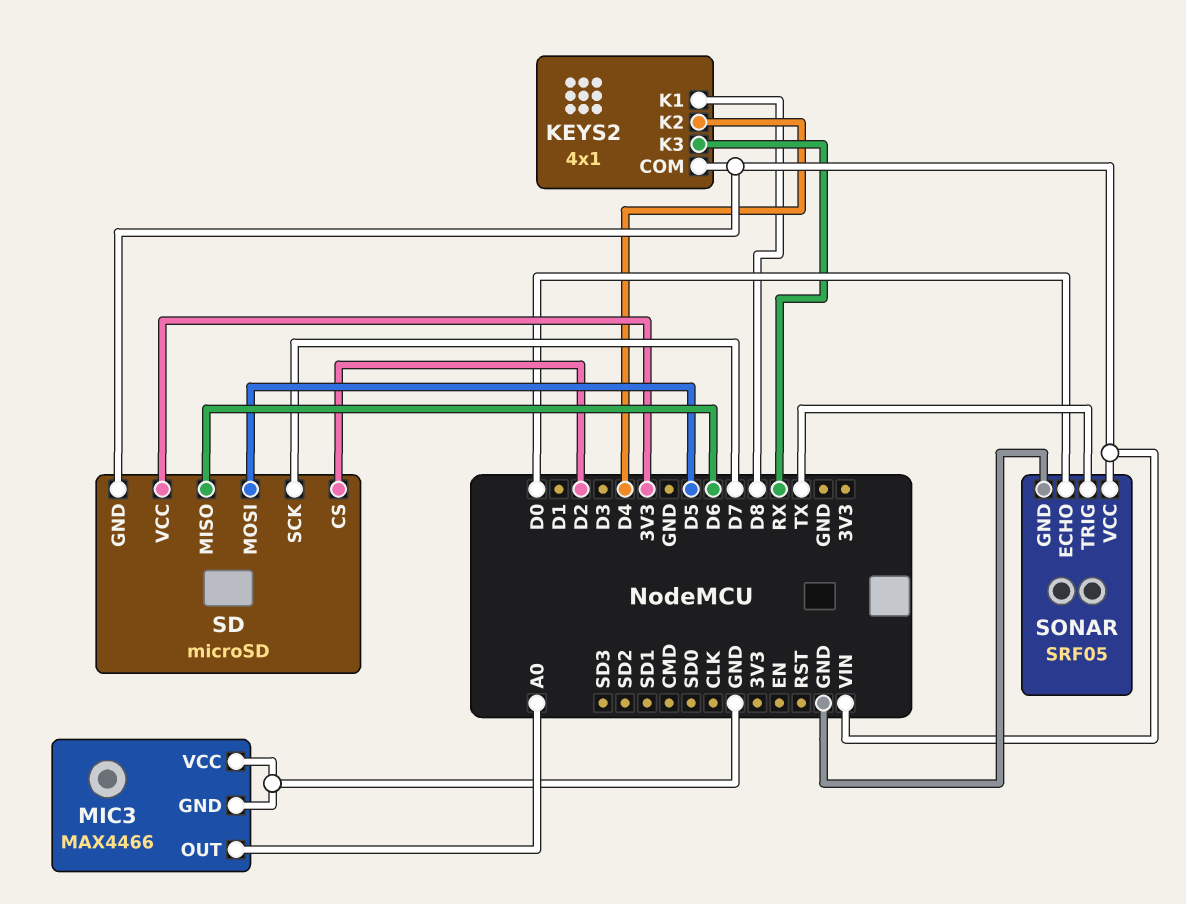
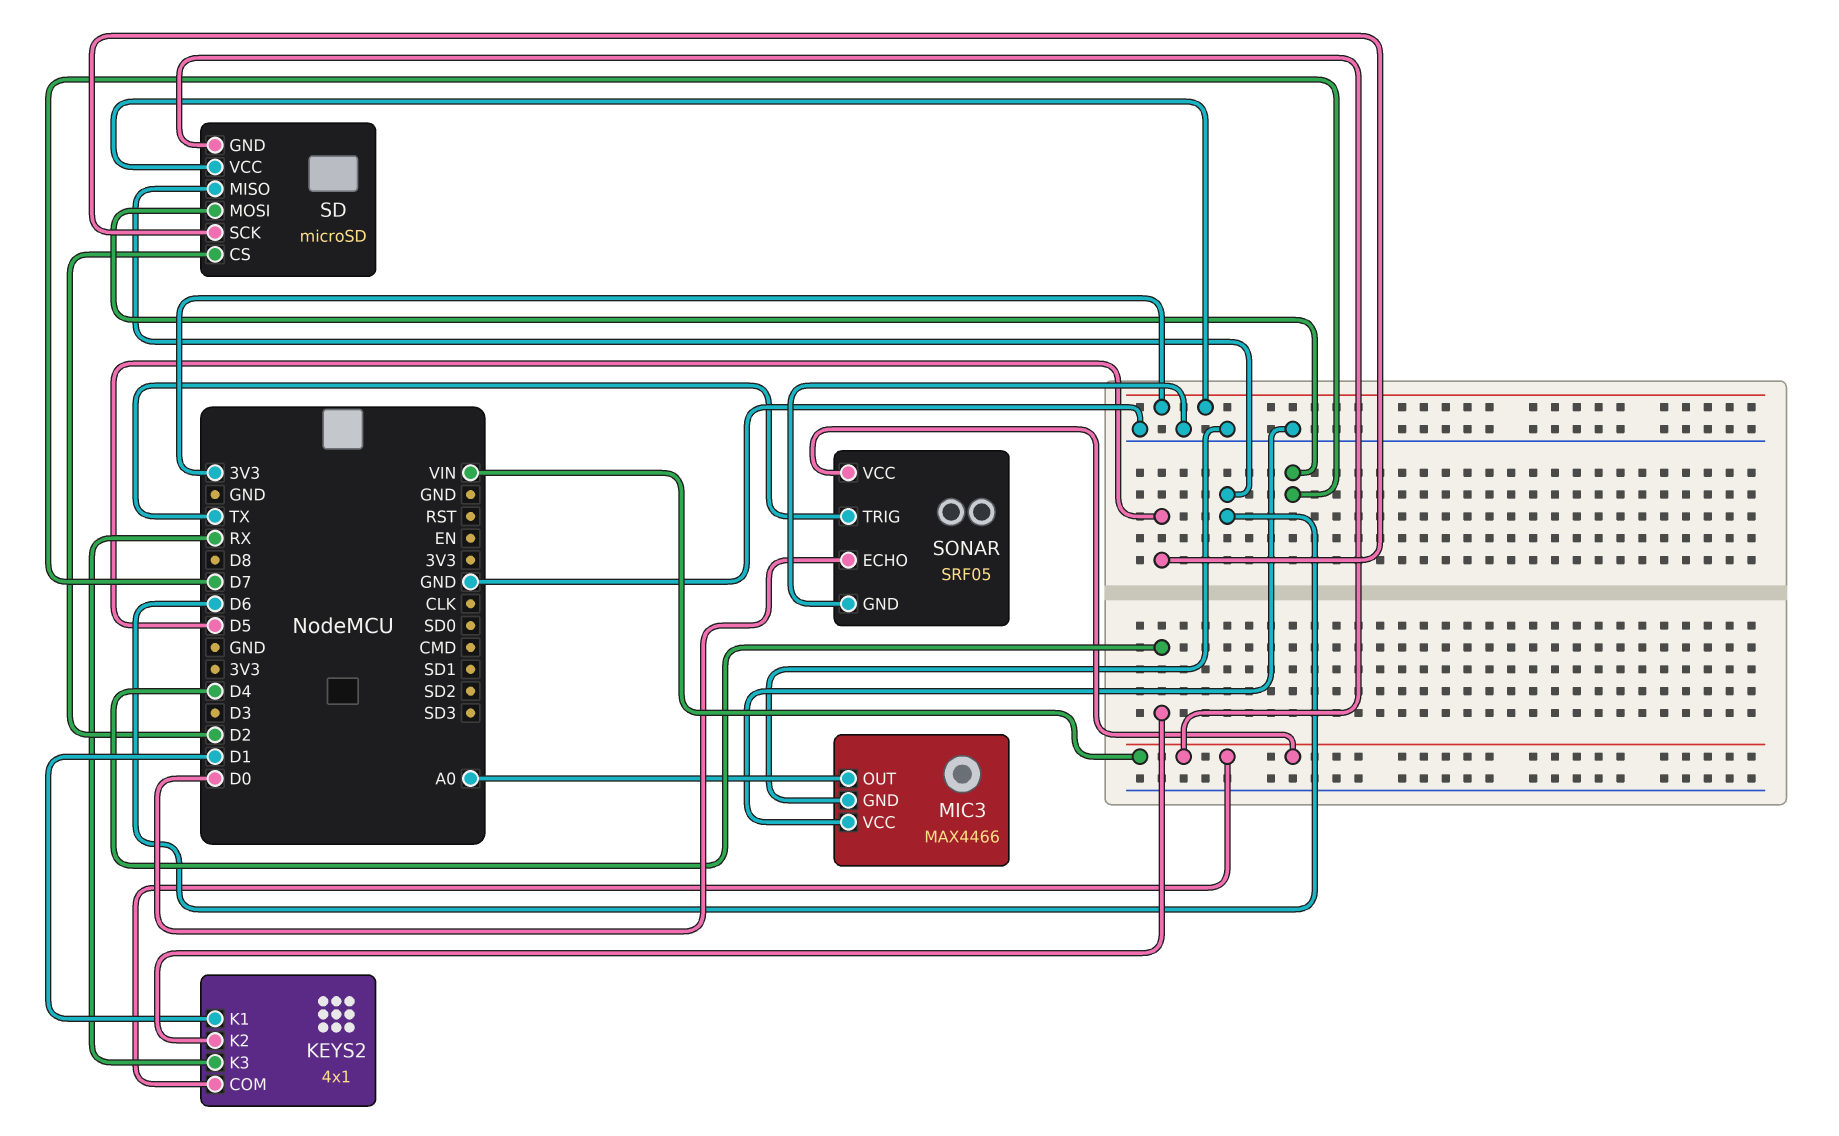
KEYS2 pin K1: D8 -> D1
SD pin MOSI: D5 -> D7
SD pin SCK: D7 -> D5

